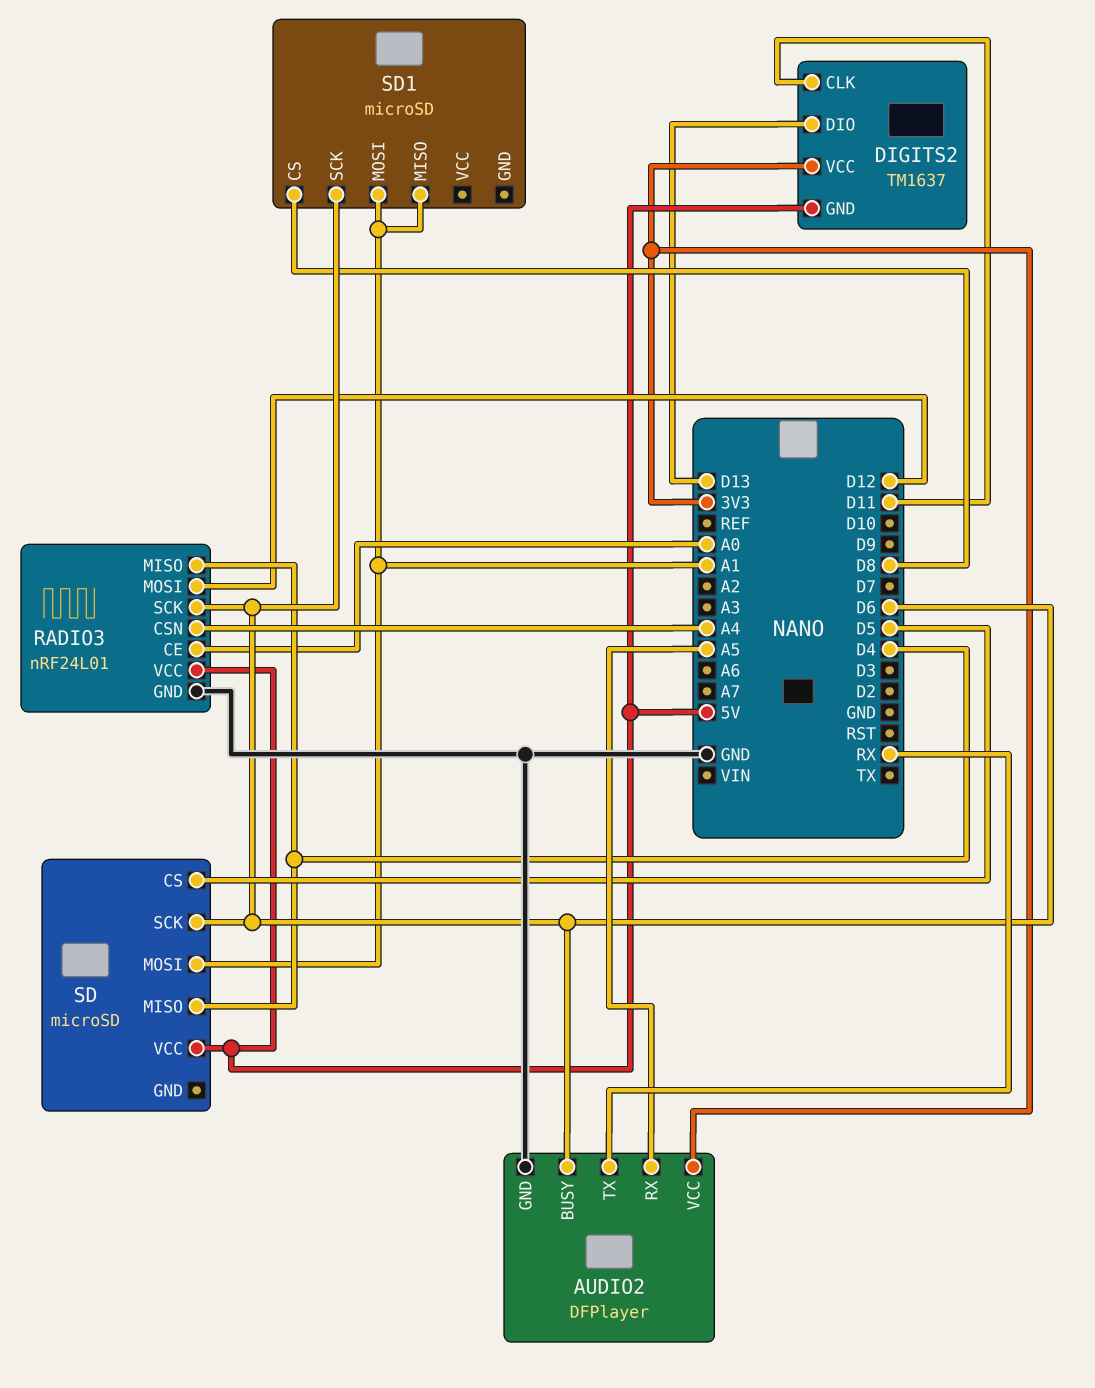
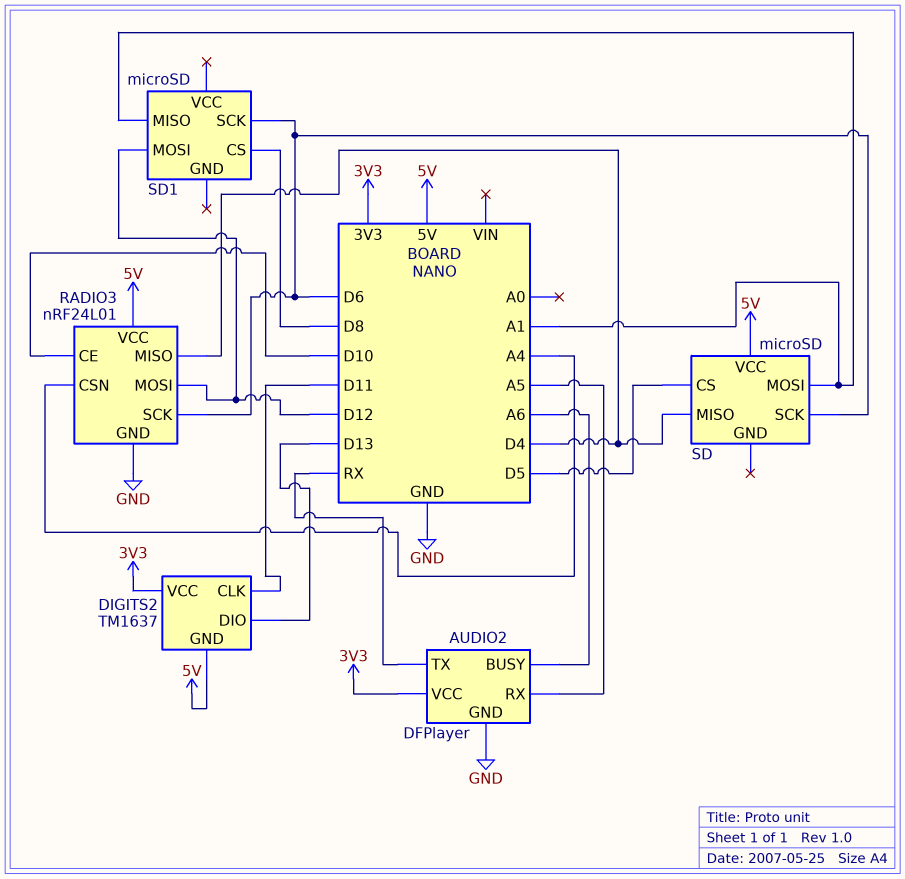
AUDIO2 pin BUSY: D6 -> A6
RADIO3 pin CE: A0 -> D10
SD1 pin MOSI: A1 -> D12

